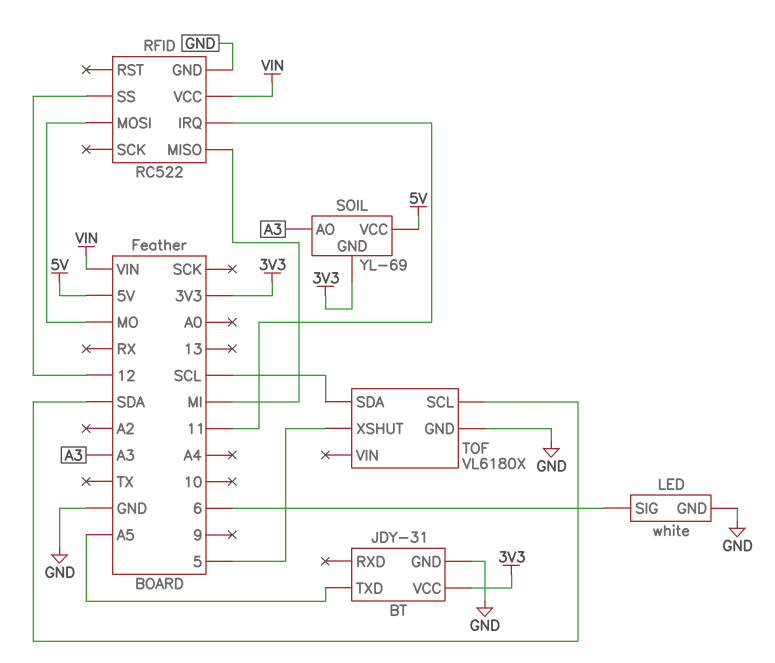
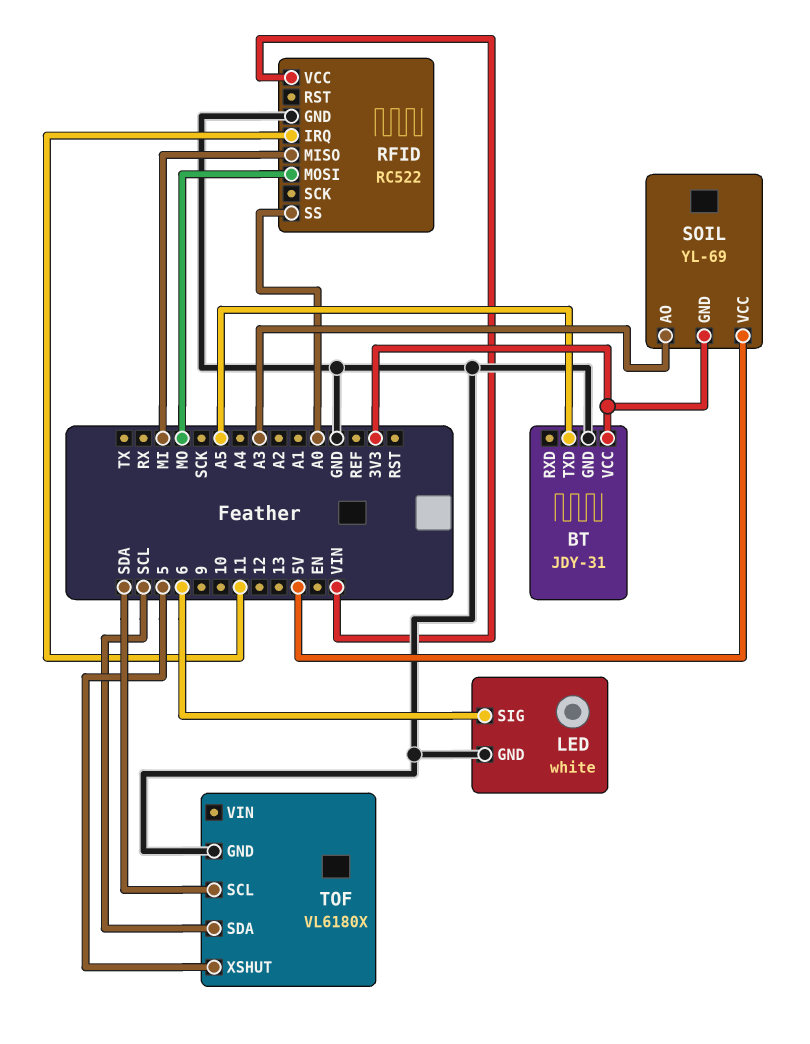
RFID pin SS: 12 -> A0

